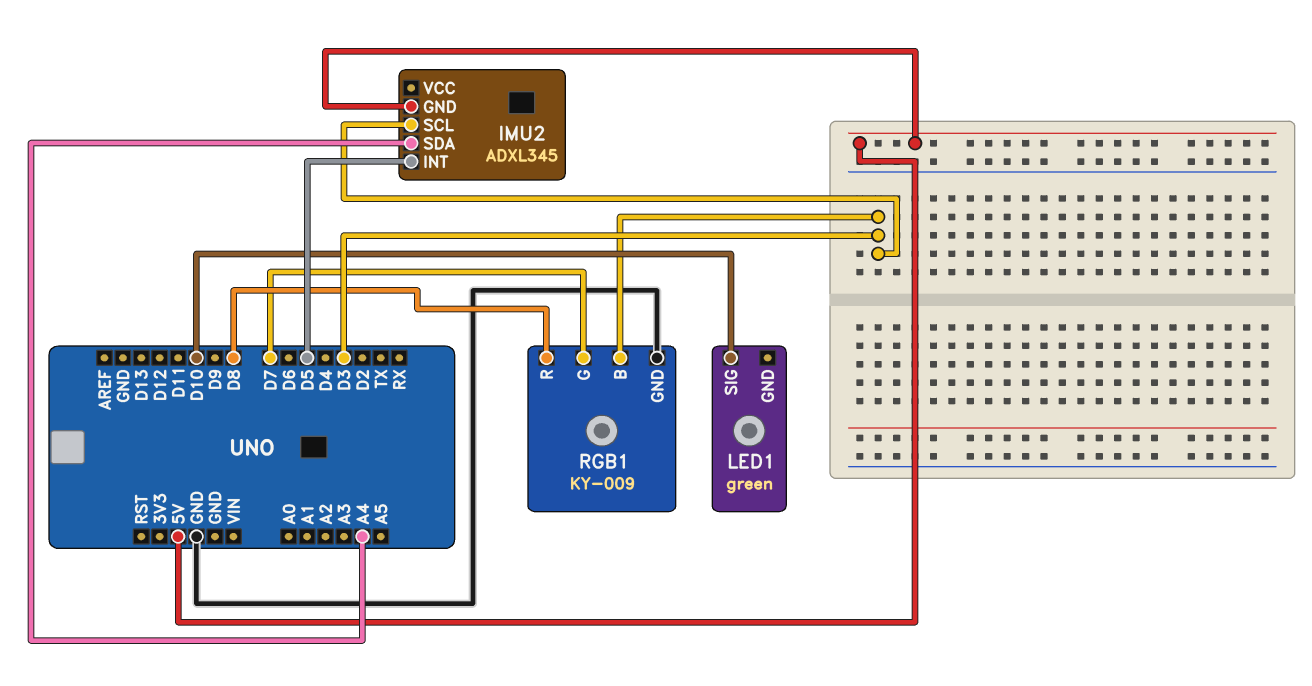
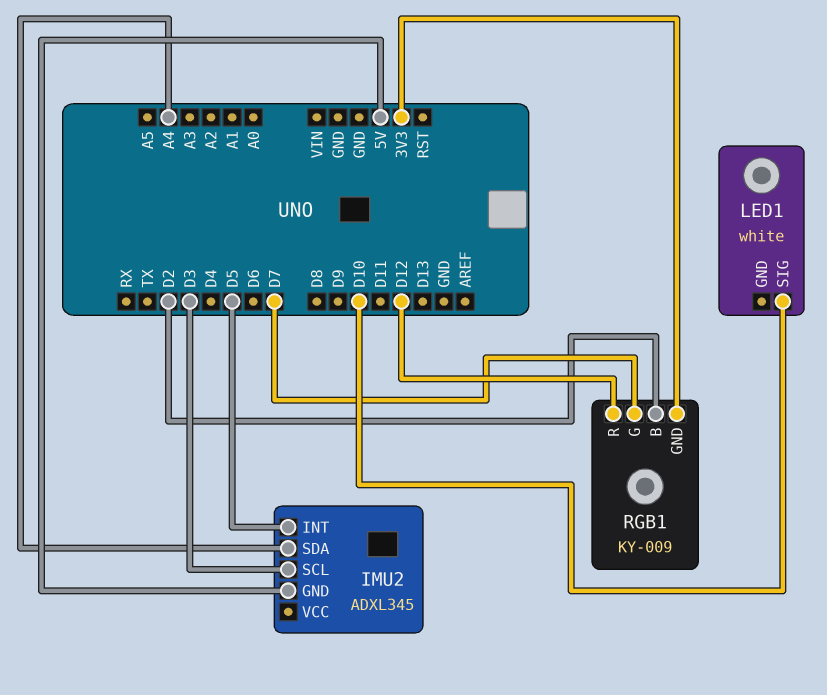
LED1: green -> white
RGB1 pin B: D3 -> D2
RGB1 pin GND: GND -> 3V3
RGB1 pin R: D8 -> D12

